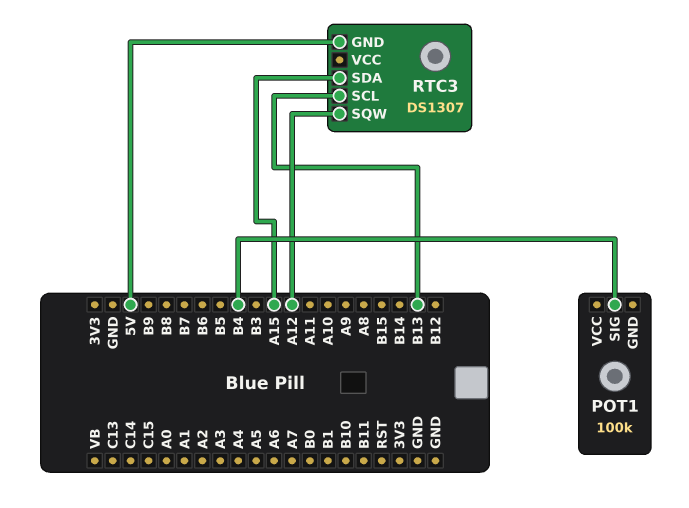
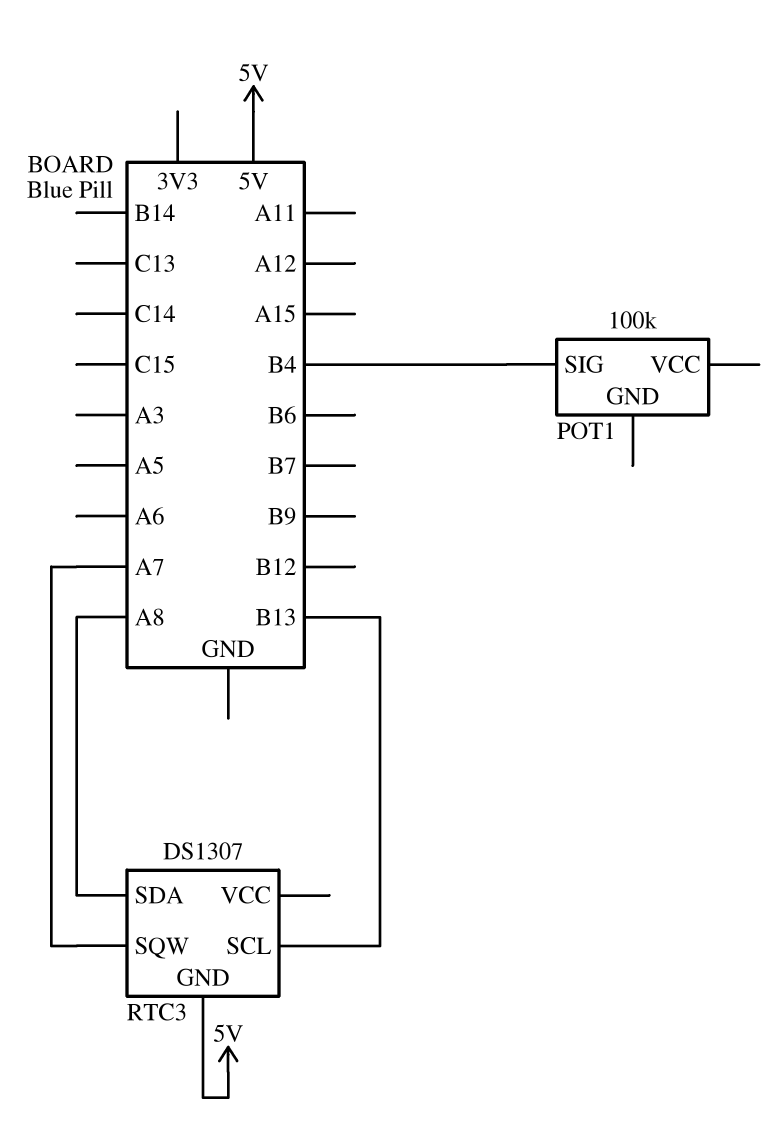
RTC3 pin SDA: A15 -> A8
RTC3 pin SQW: A12 -> A7

